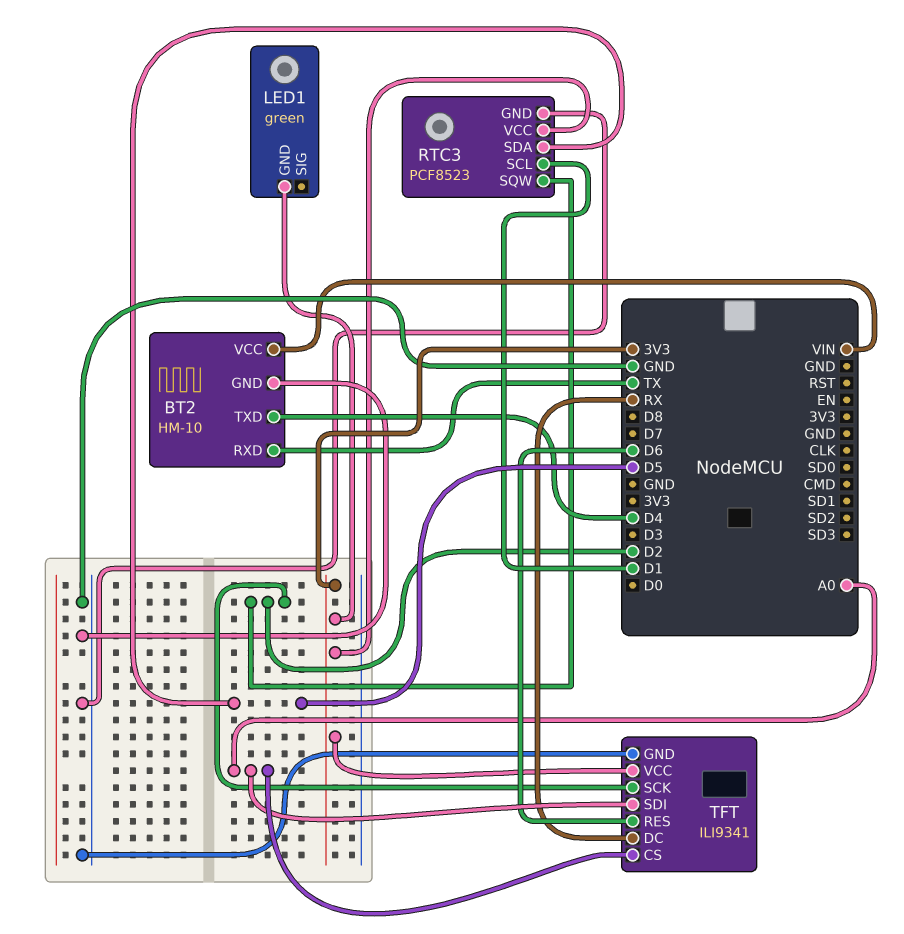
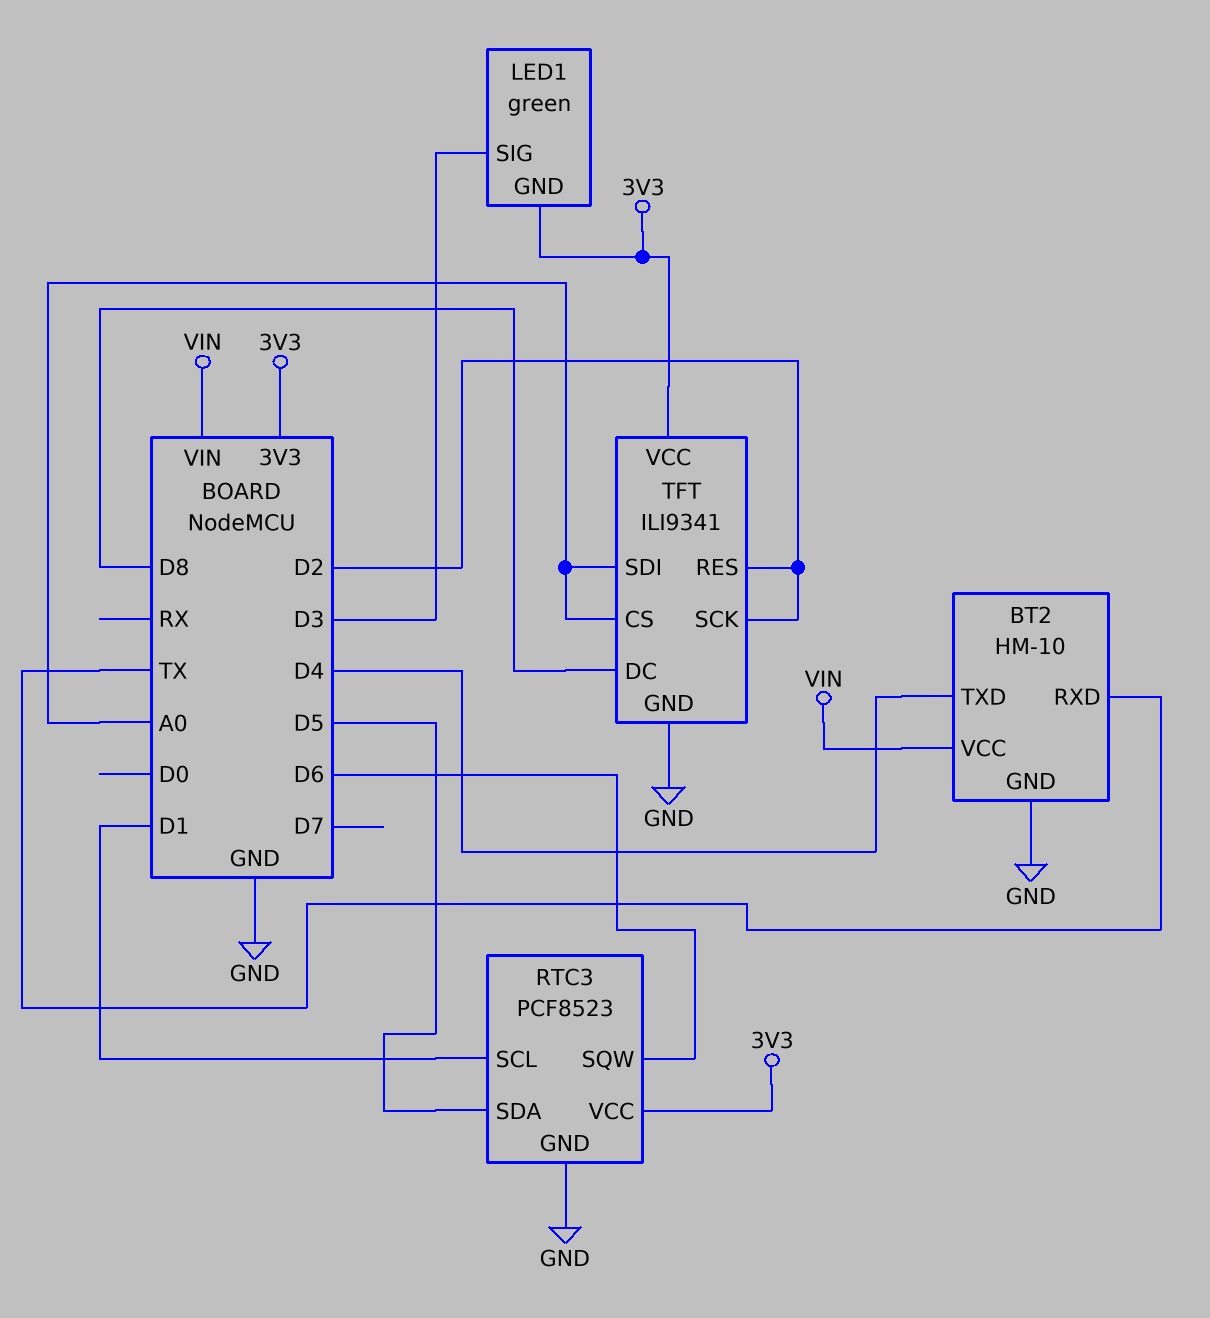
LED1 pin SIG: none -> D3
RTC3 pin SQW: D2 -> D6
TFT pin DC: RX -> D8
TFT pin RES: D6 -> D2

